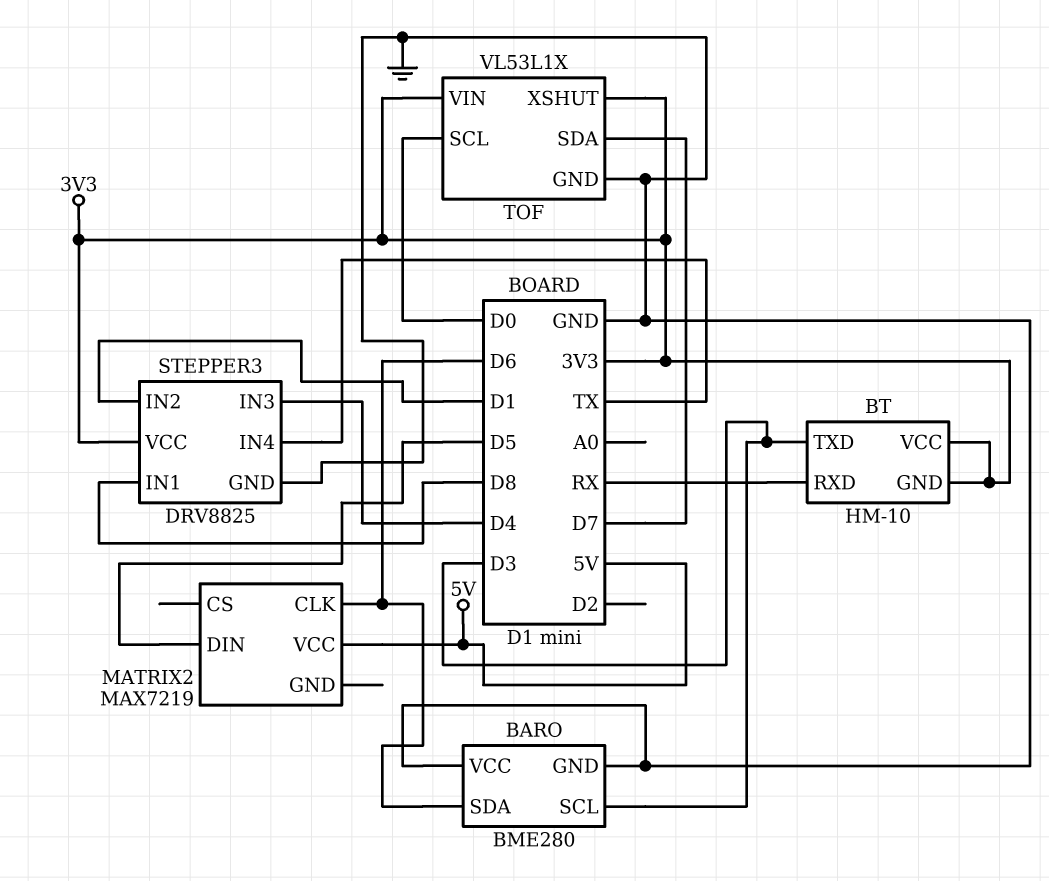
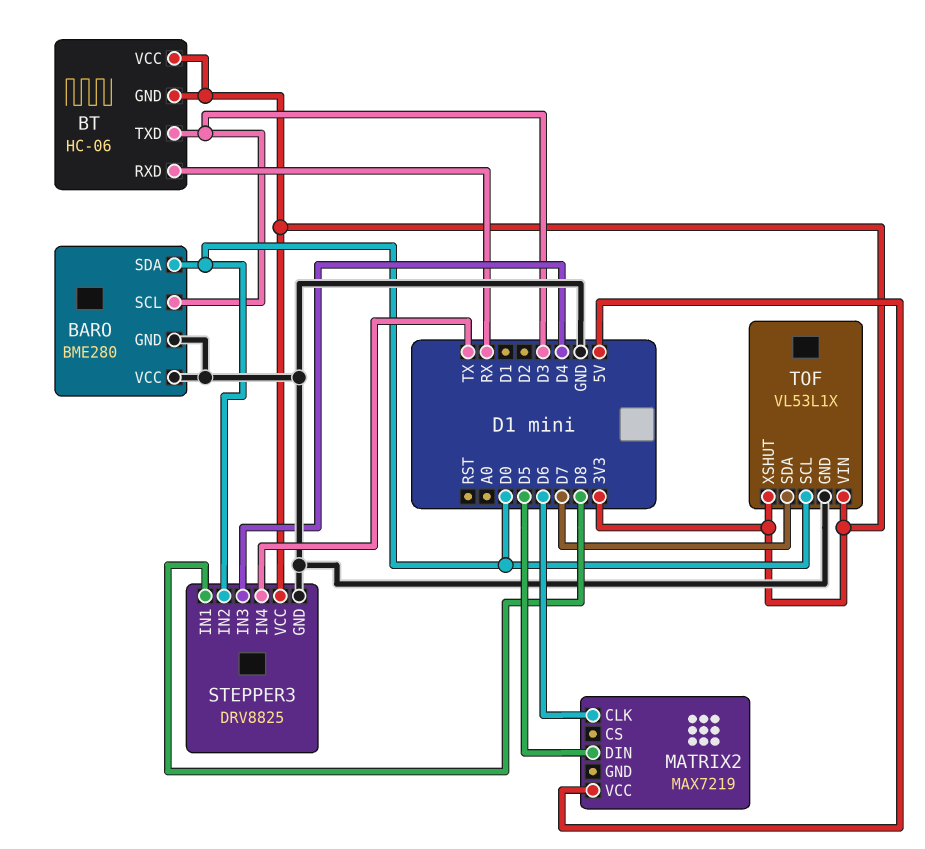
BARO pin SDA: D6 -> D0
BT: HM-10 -> HC-06
STEPPER3 pin IN2: D1 -> D0

